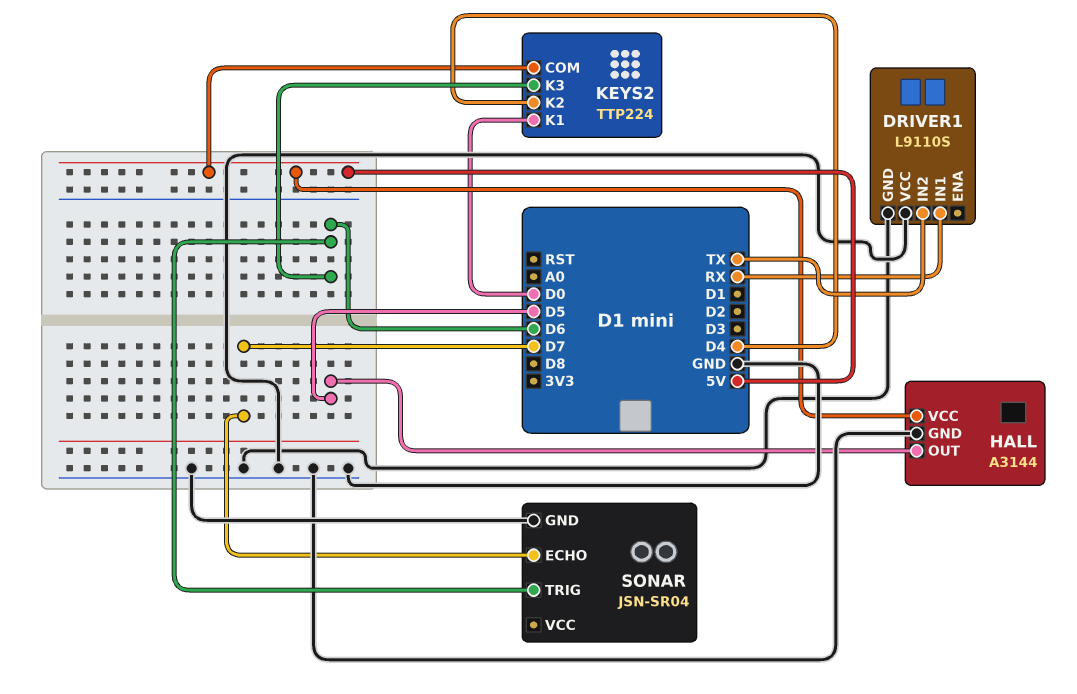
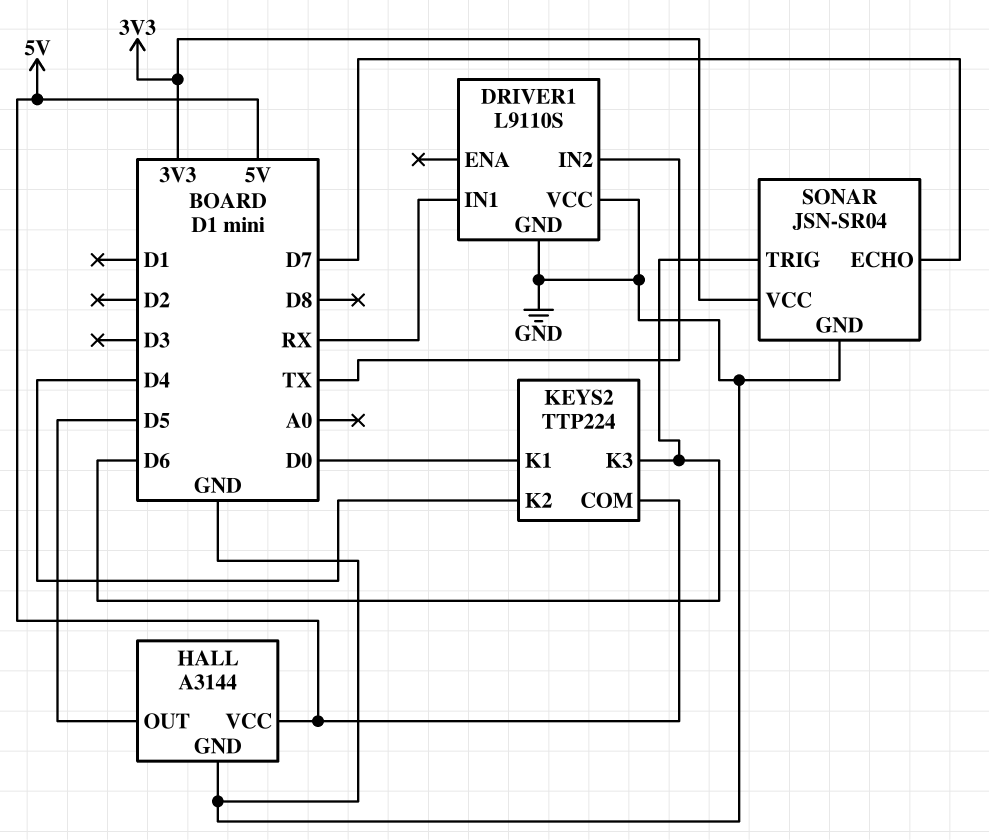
SONAR pin VCC: none -> 3V3

